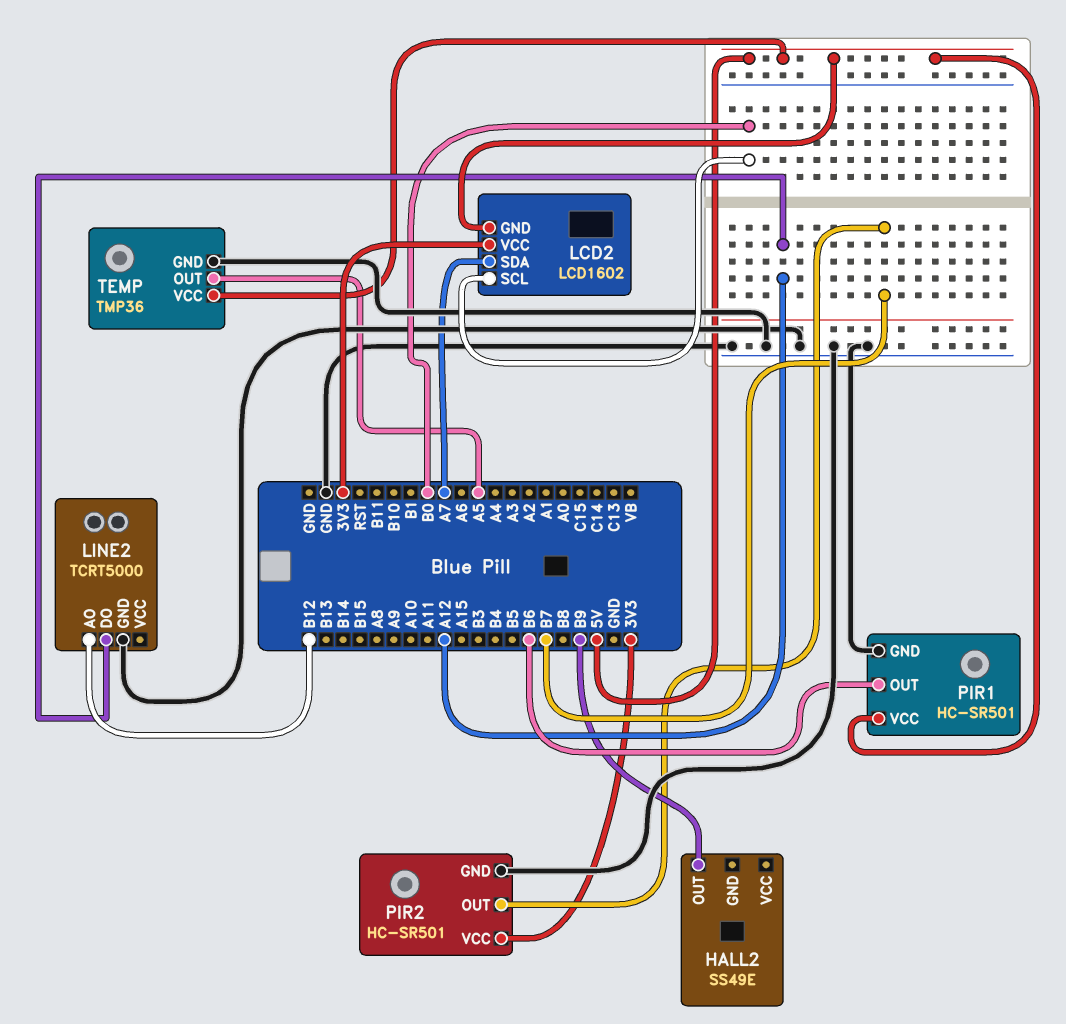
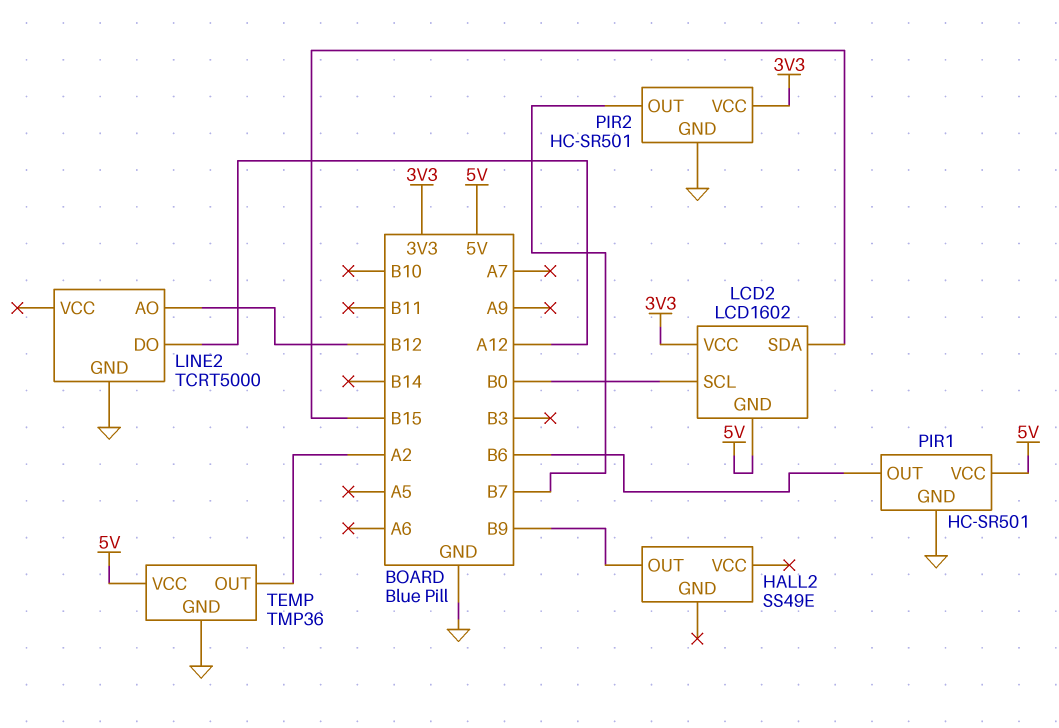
LCD2 pin SDA: A7 -> B15
TEMP pin OUT: A5 -> A2

